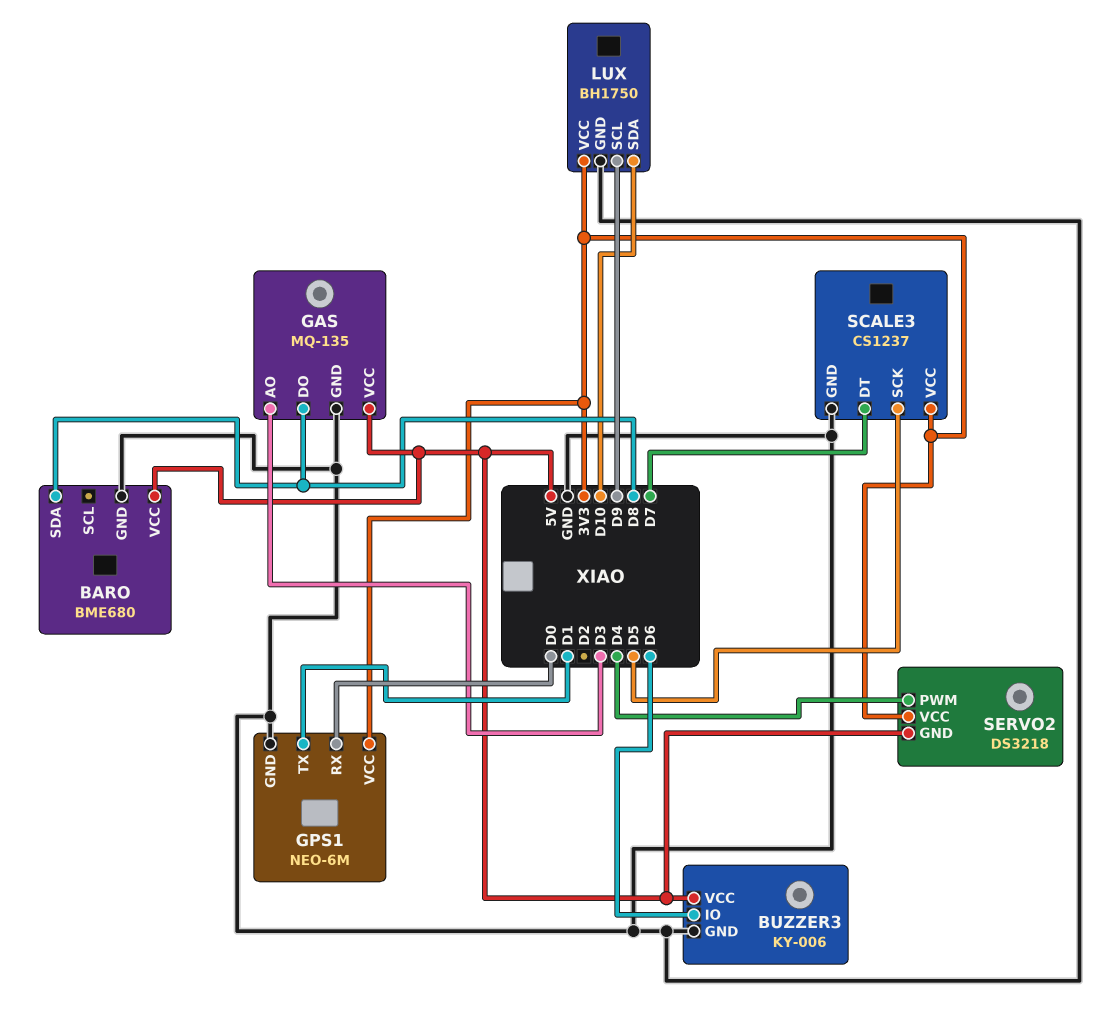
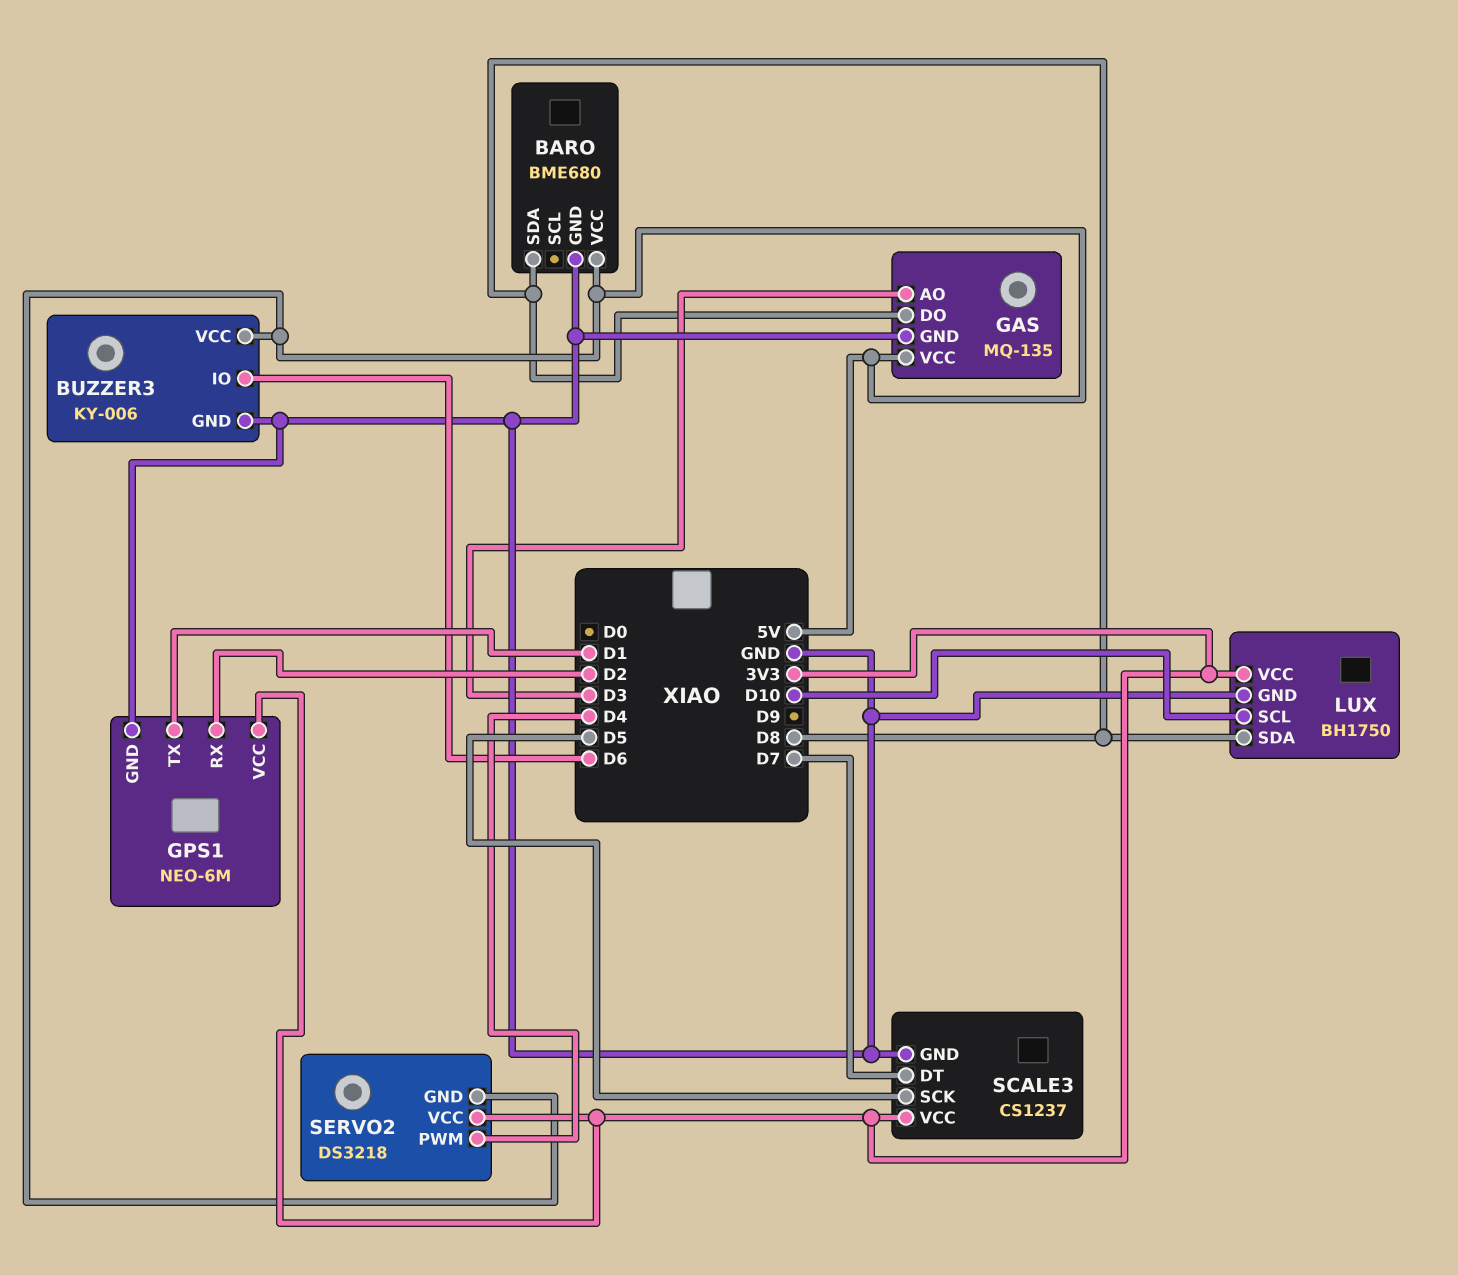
GPS1 pin RX: D0 -> D2
LUX pin SCL: D9 -> D10
LUX pin SDA: D10 -> D8

